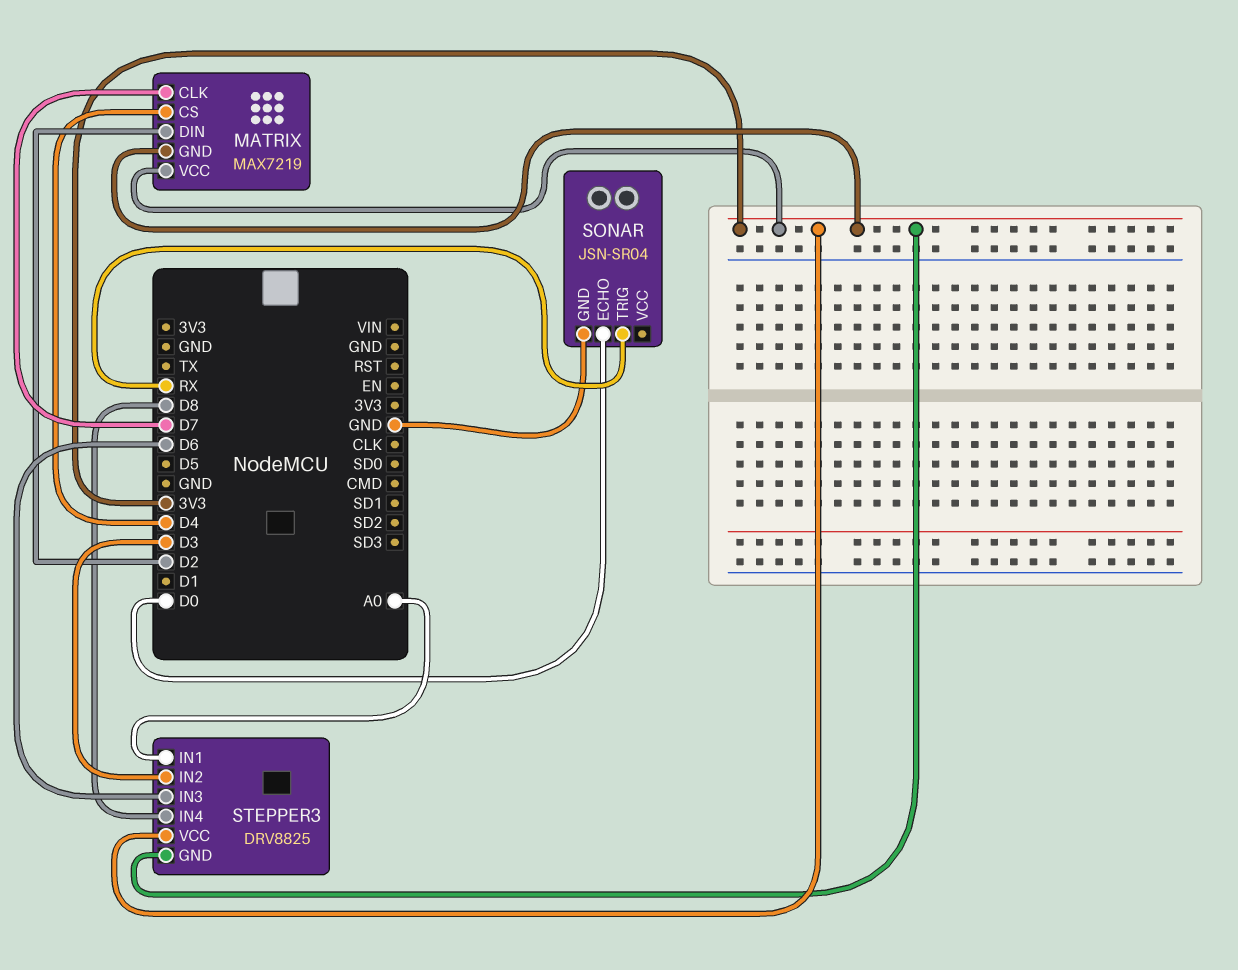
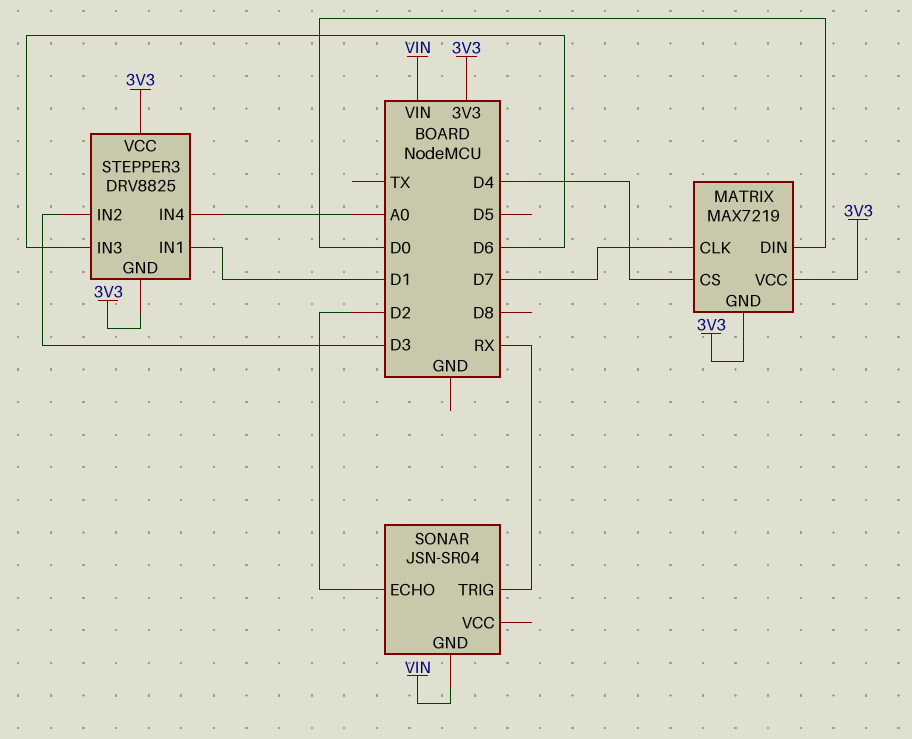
MATRIX pin DIN: D2 -> D0
SONAR pin ECHO: D0 -> D2
SONAR pin GND: GND -> VIN
STEPPER3 pin IN1: A0 -> D1
STEPPER3 pin IN4: D8 -> A0

